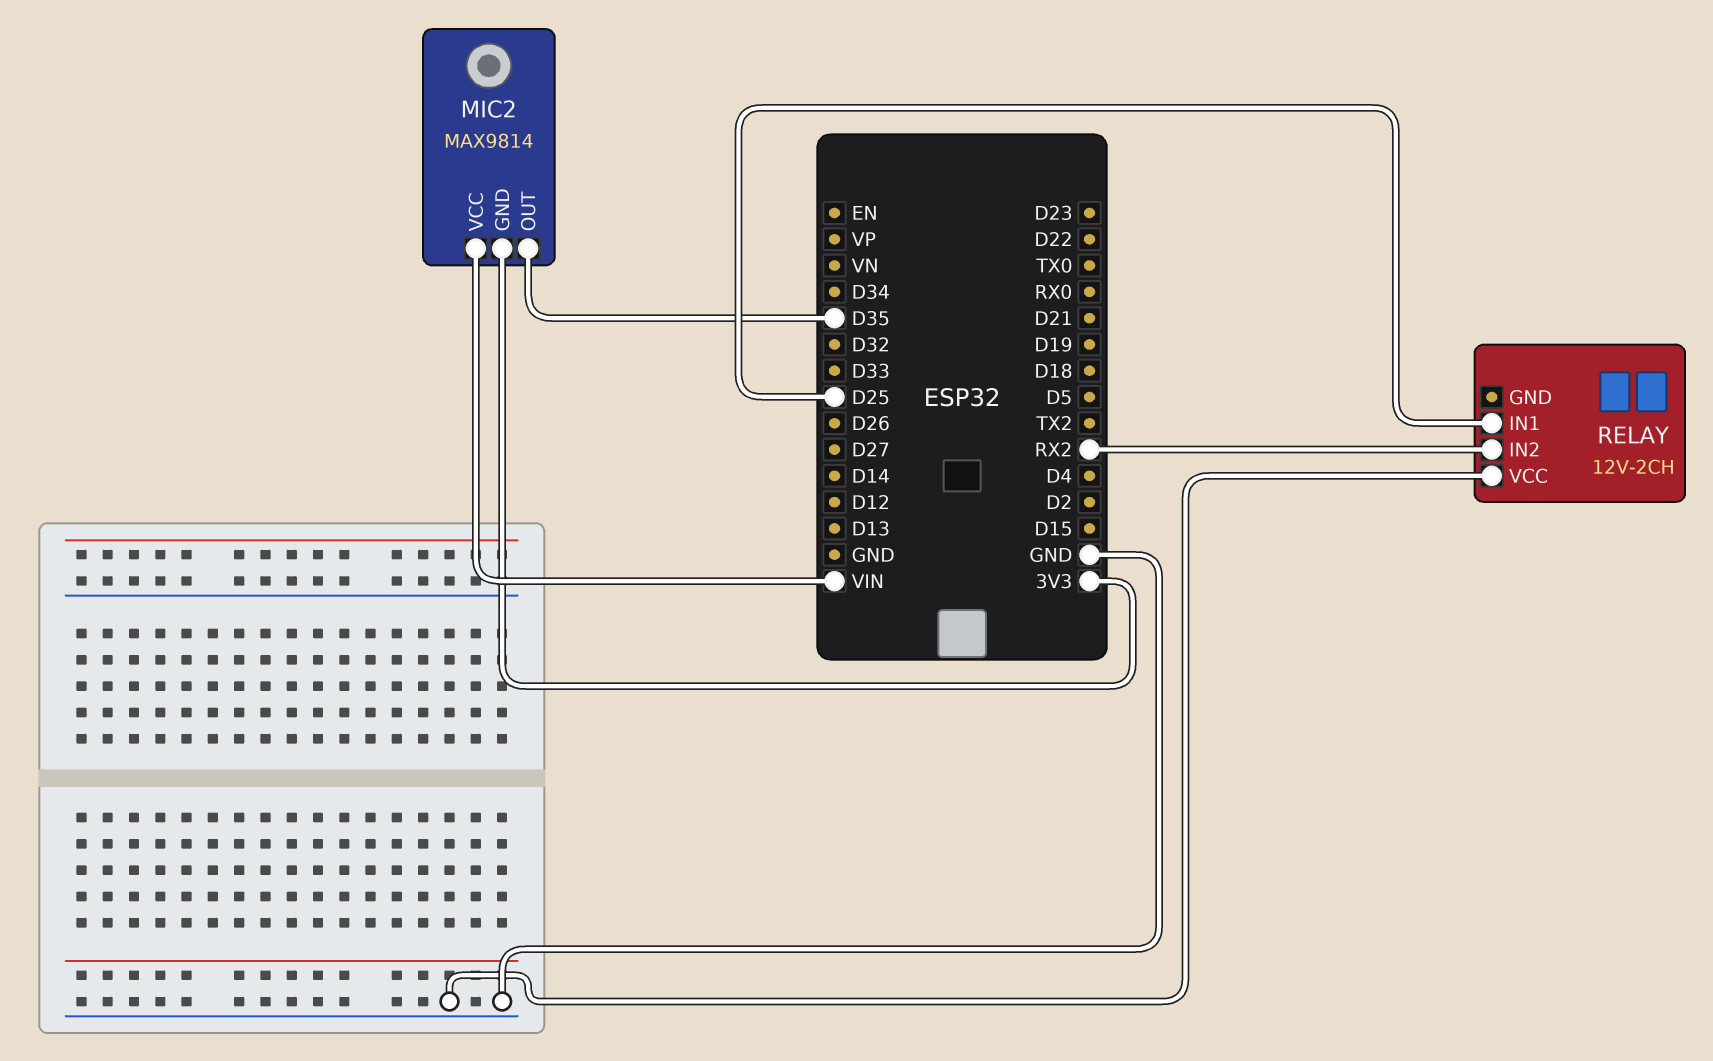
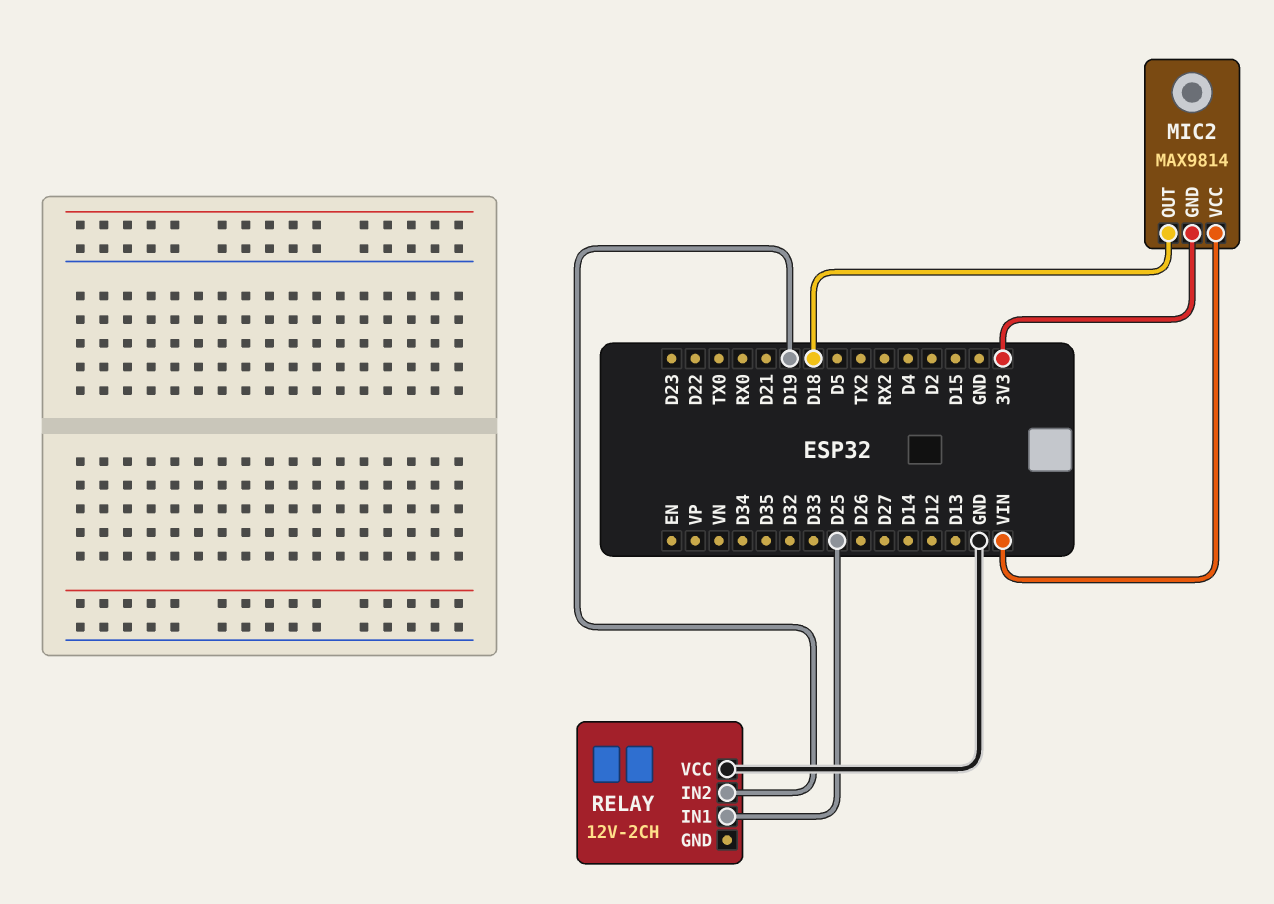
MIC2 pin OUT: D35 -> D18
RELAY pin IN2: RX2 -> D19

